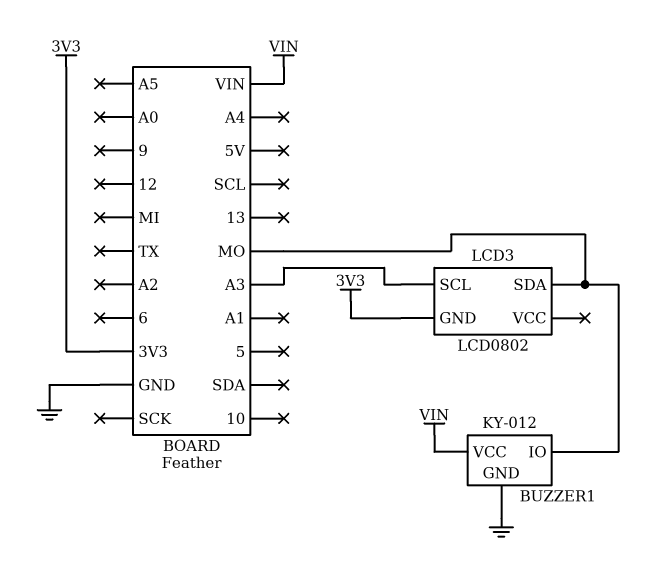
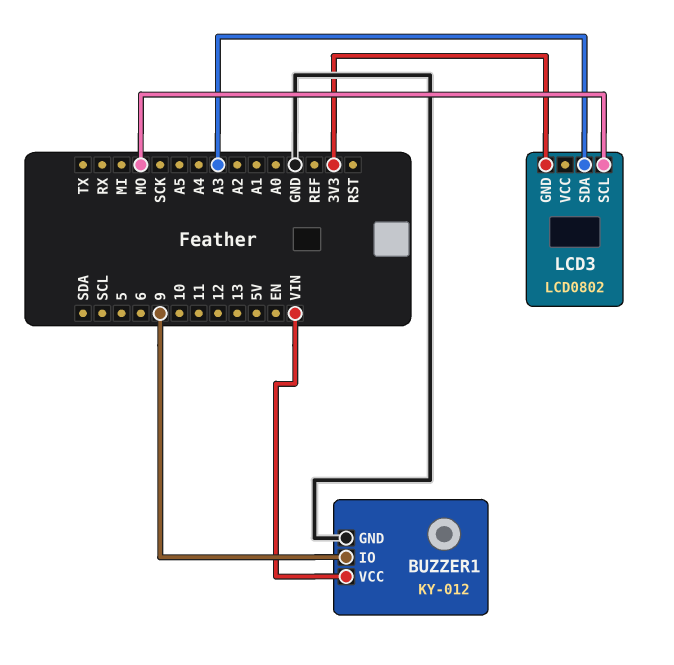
BUZZER1 pin IO: MO -> 9
LCD3 pin SCL: A3 -> MO
LCD3 pin SDA: MO -> A3

